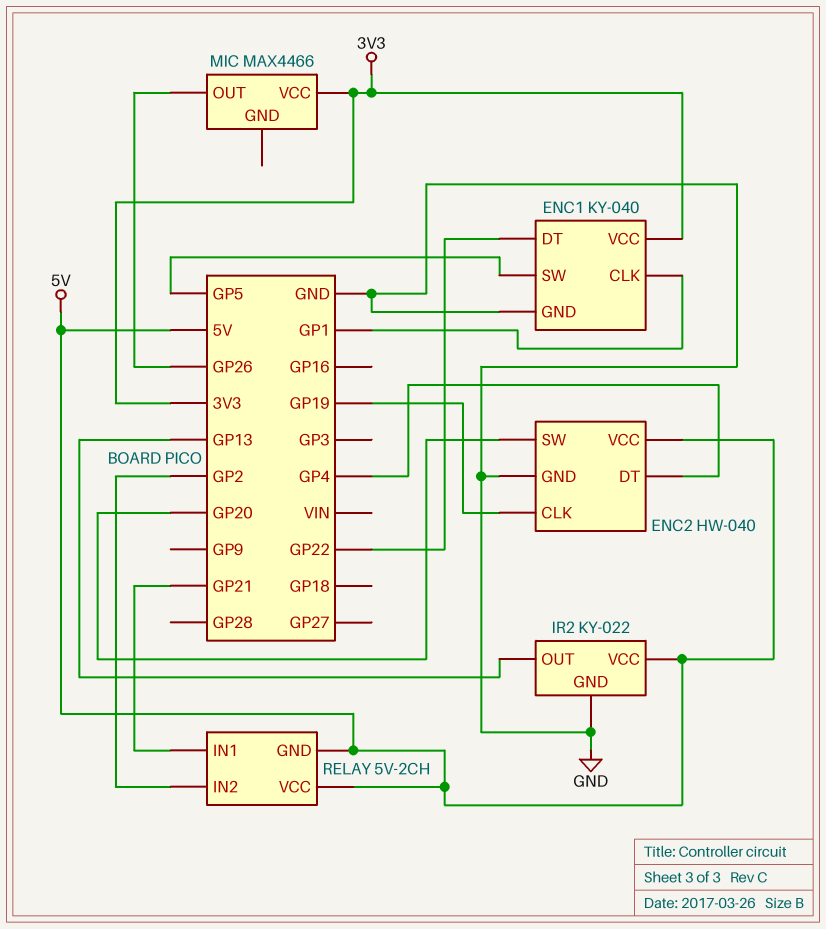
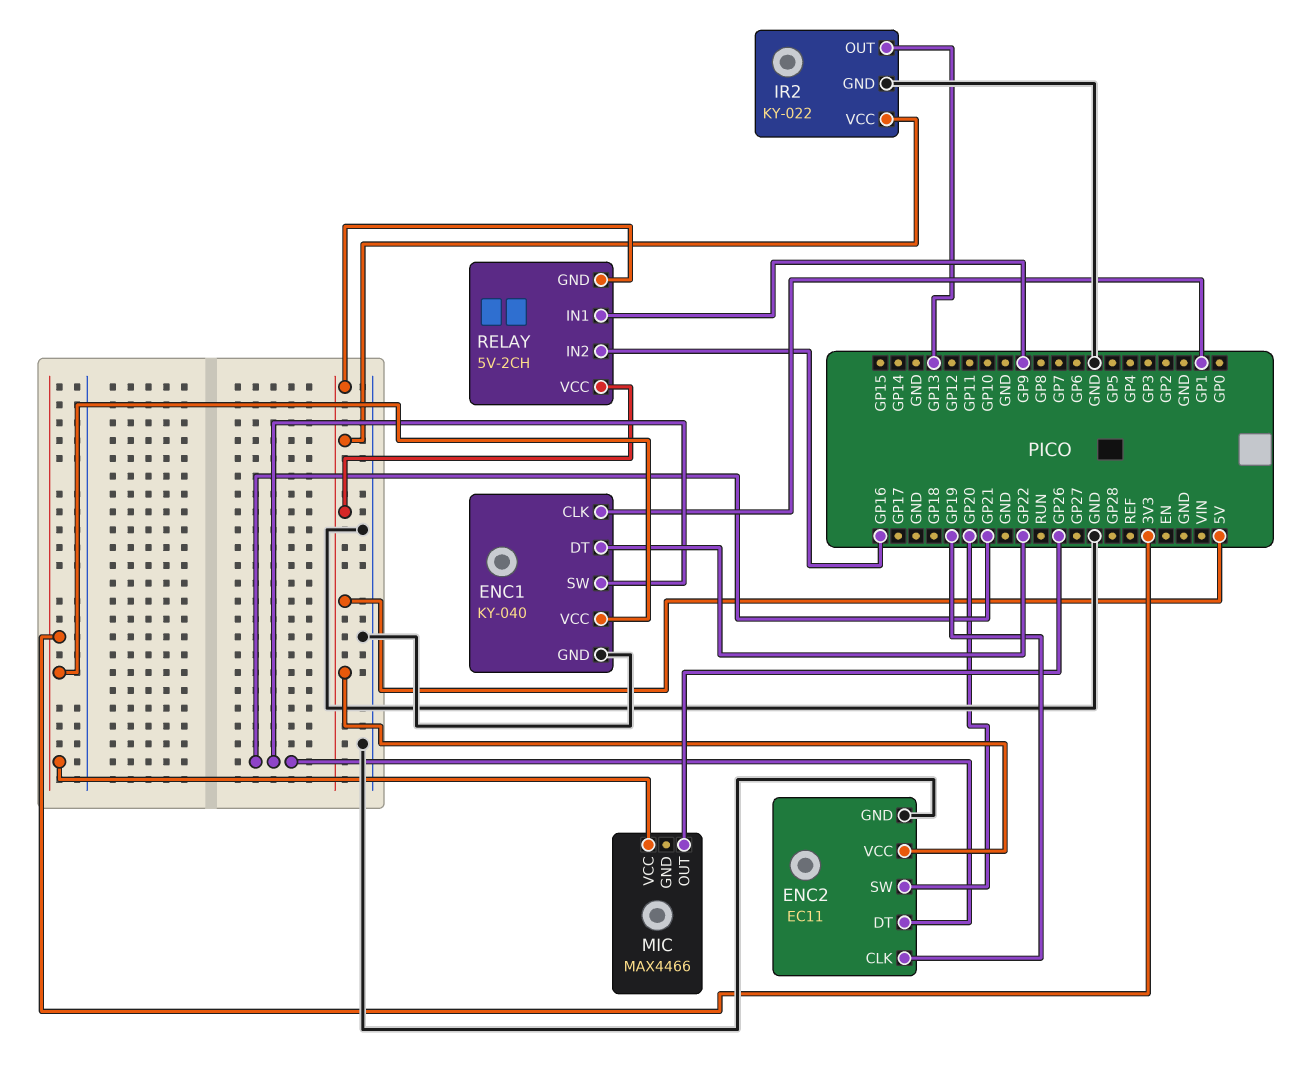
ENC1 pin SW: GP5 -> GP21
ENC2: HW-040 -> EC11
ENC2 pin DT: GP4 -> GP21
RELAY pin IN1: GP21 -> GP9
RELAY pin IN2: GP2 -> GP16

